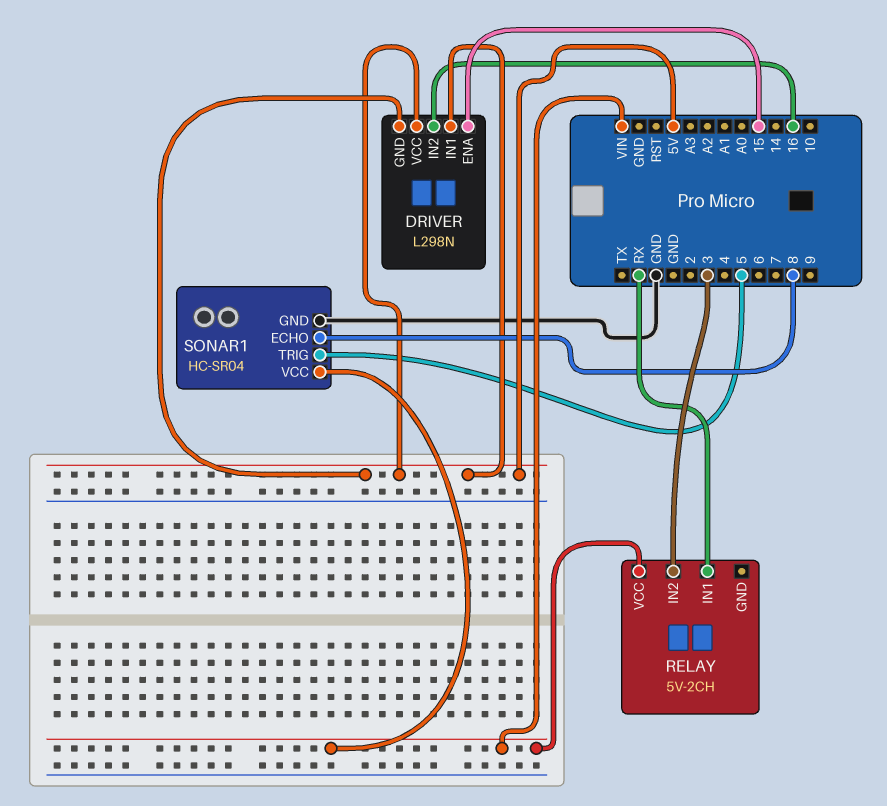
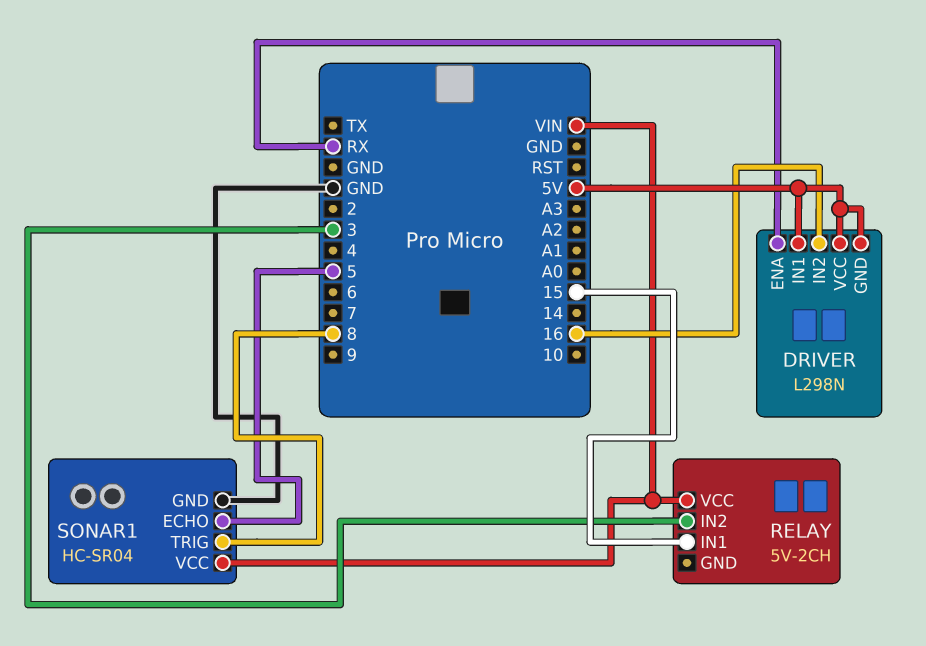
DRIVER pin ENA: 15 -> RX
RELAY pin IN1: RX -> 15
SONAR1 pin ECHO: 8 -> 5
SONAR1 pin TRIG: 5 -> 8

